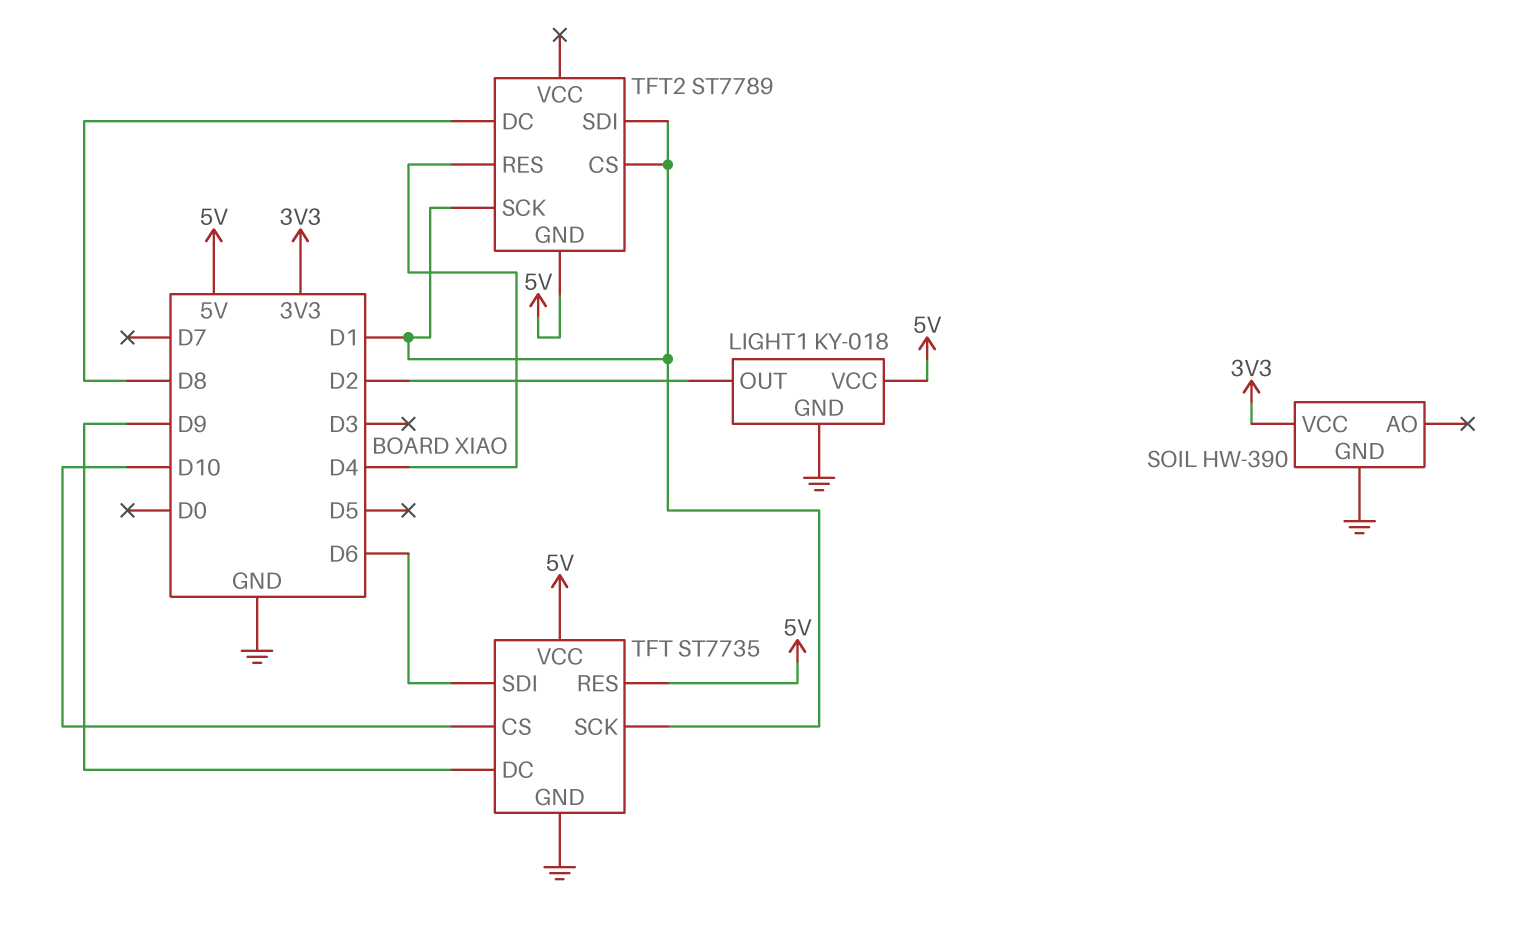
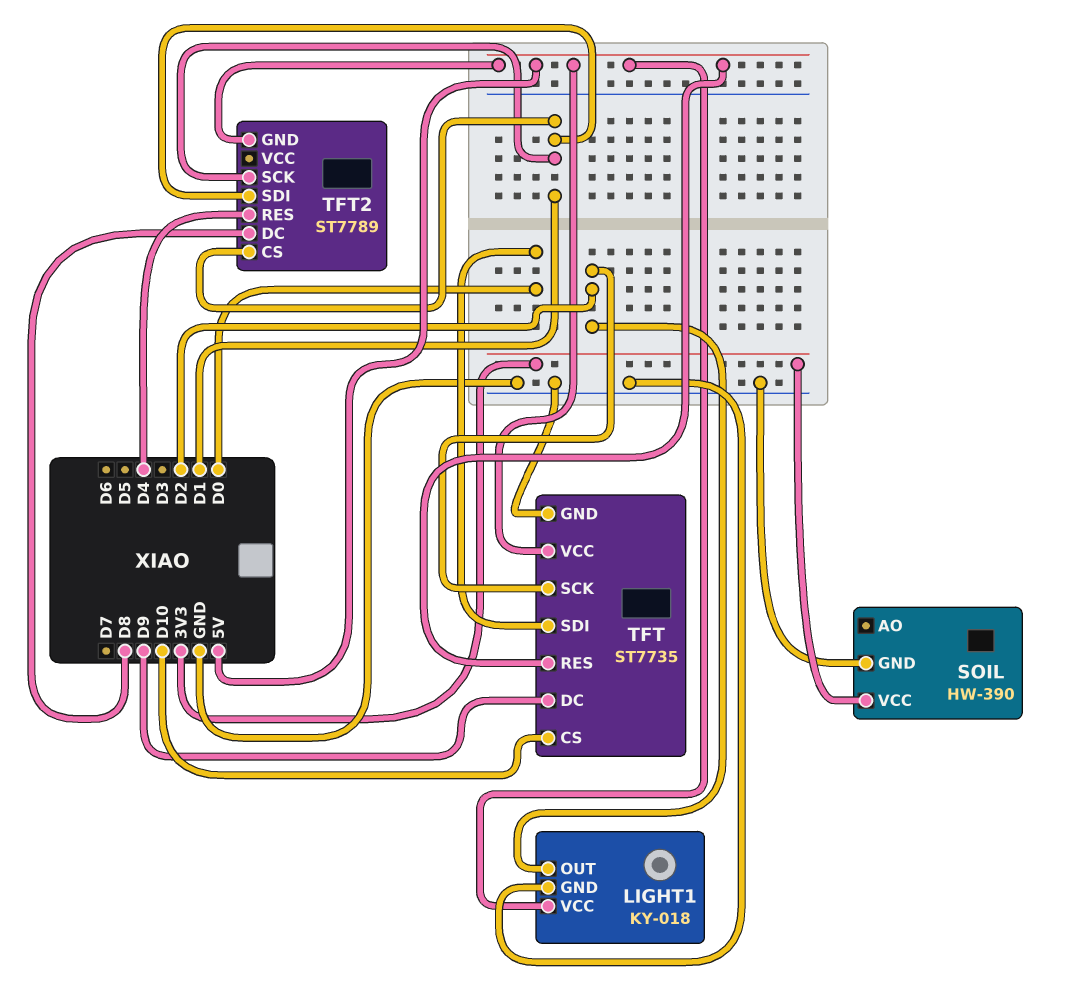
TFT pin SCK: D1 -> D2
TFT pin SDI: D6 -> D0

